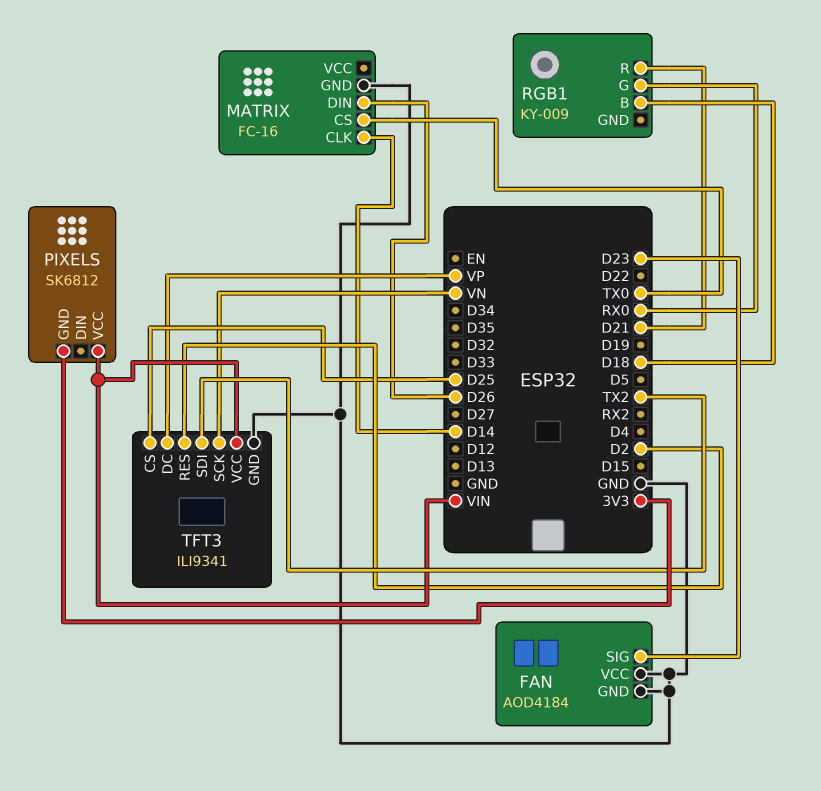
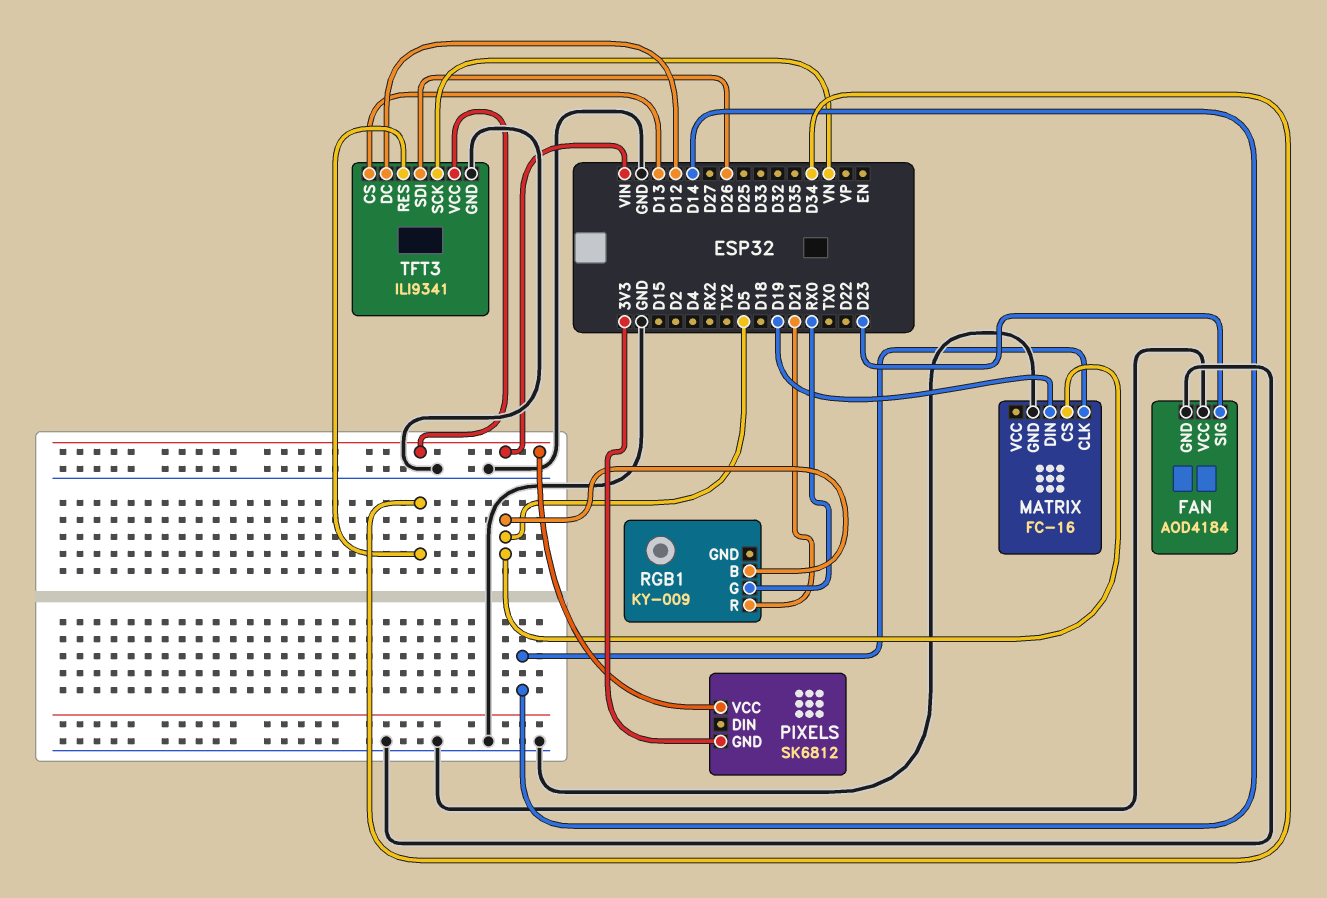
MATRIX pin CS: TX0 -> D5
MATRIX pin DIN: D26 -> D19
RGB1 pin B: D18 -> D5
TFT3 pin CS: D25 -> D13
TFT3 pin DC: VP -> D12
TFT3 pin RES: D2 -> D34
TFT3 pin SDI: TX2 -> D26

